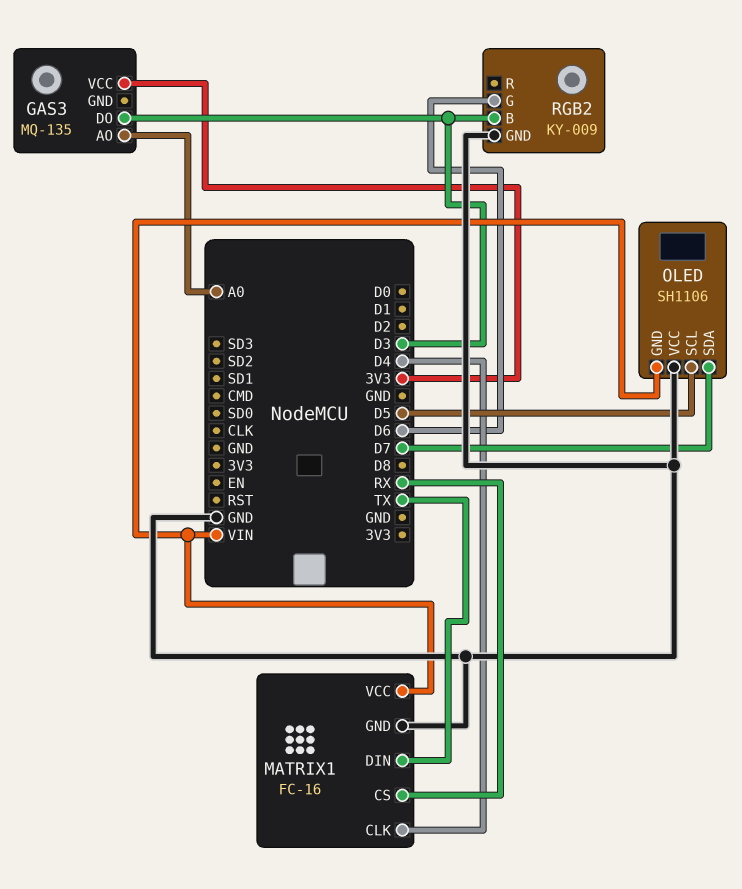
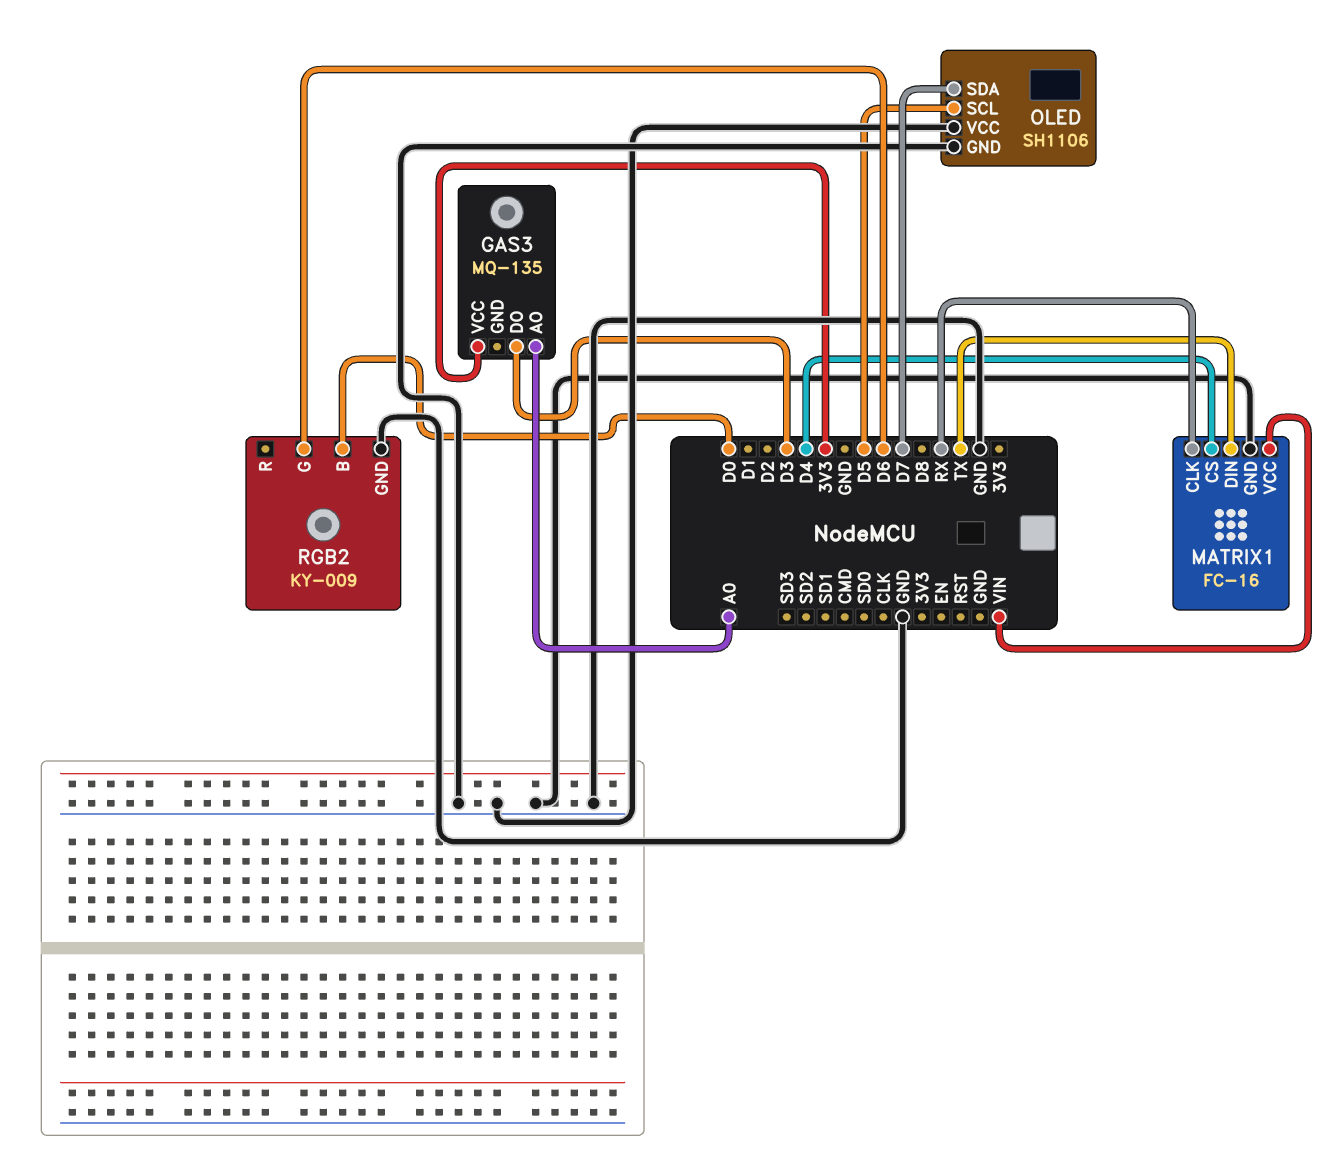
MATRIX1 pin CLK: D4 -> RX
MATRIX1 pin CS: RX -> D4
OLED pin GND: VIN -> GND
RGB2 pin B: D3 -> D0

